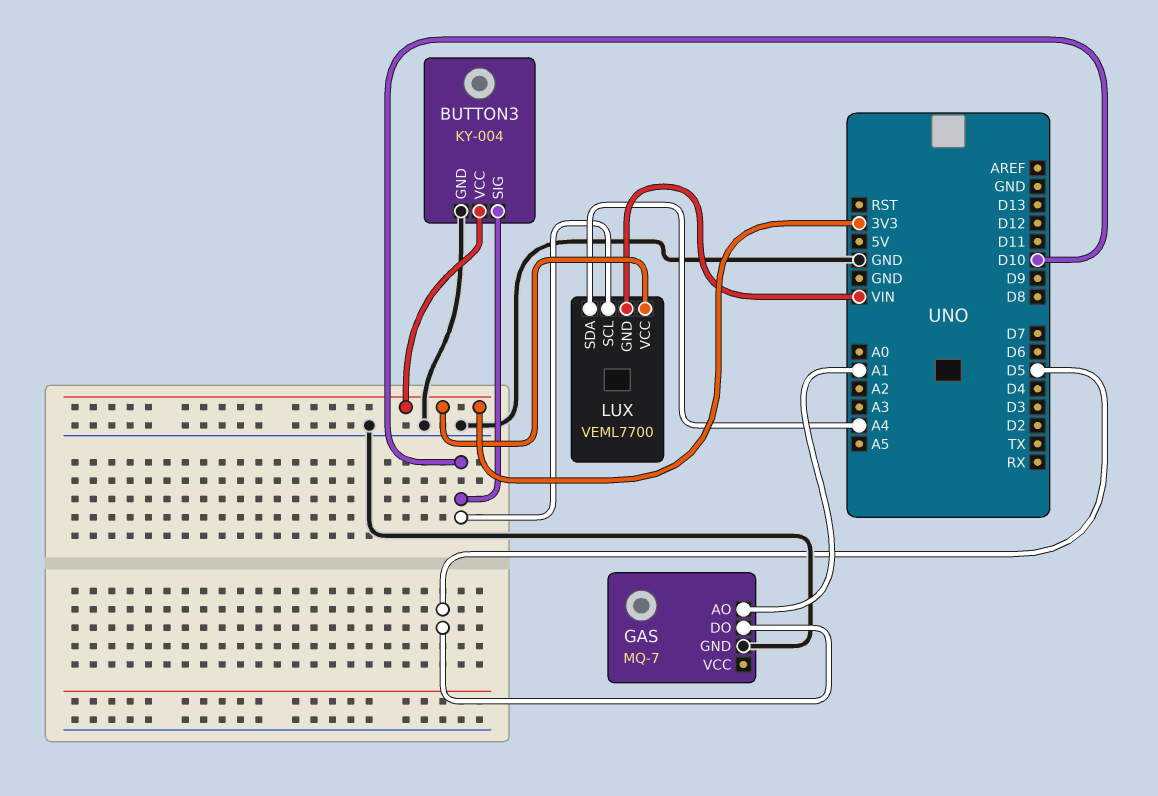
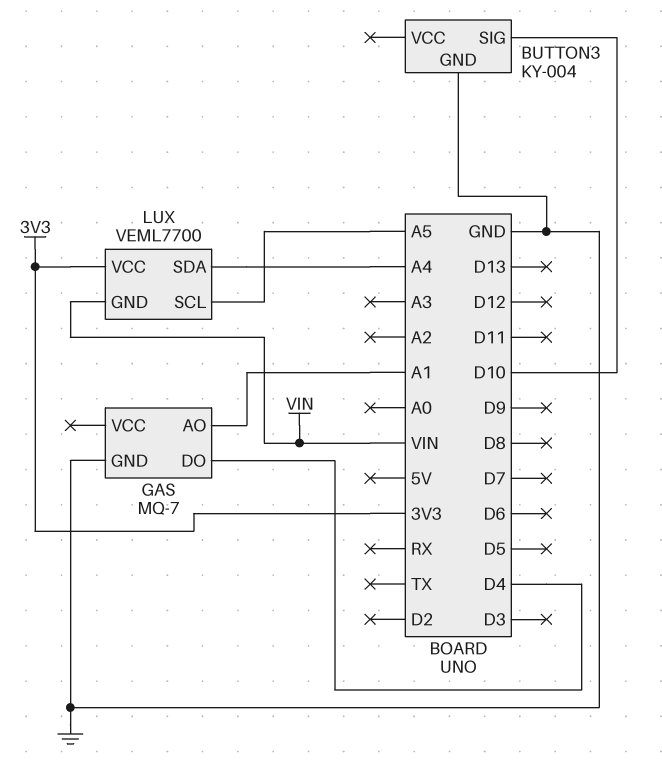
BUTTON3 pin VCC: 3V3 -> none
GAS pin DO: D5 -> D4
LUX pin SCL: D10 -> A5

